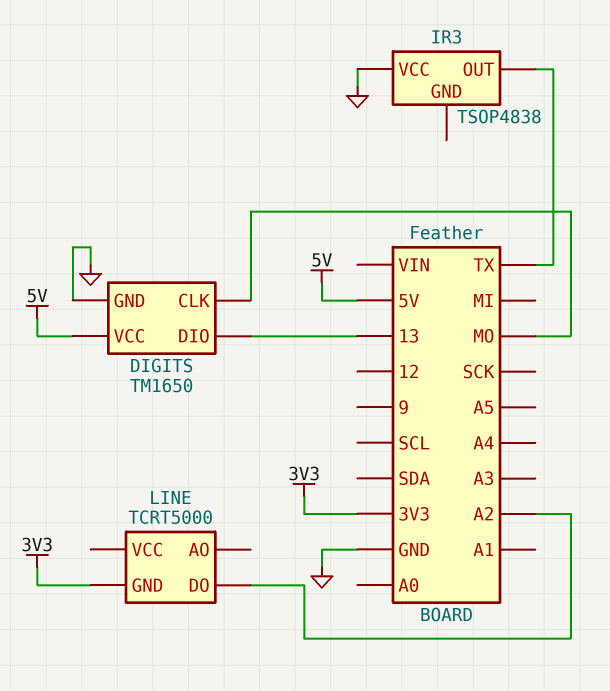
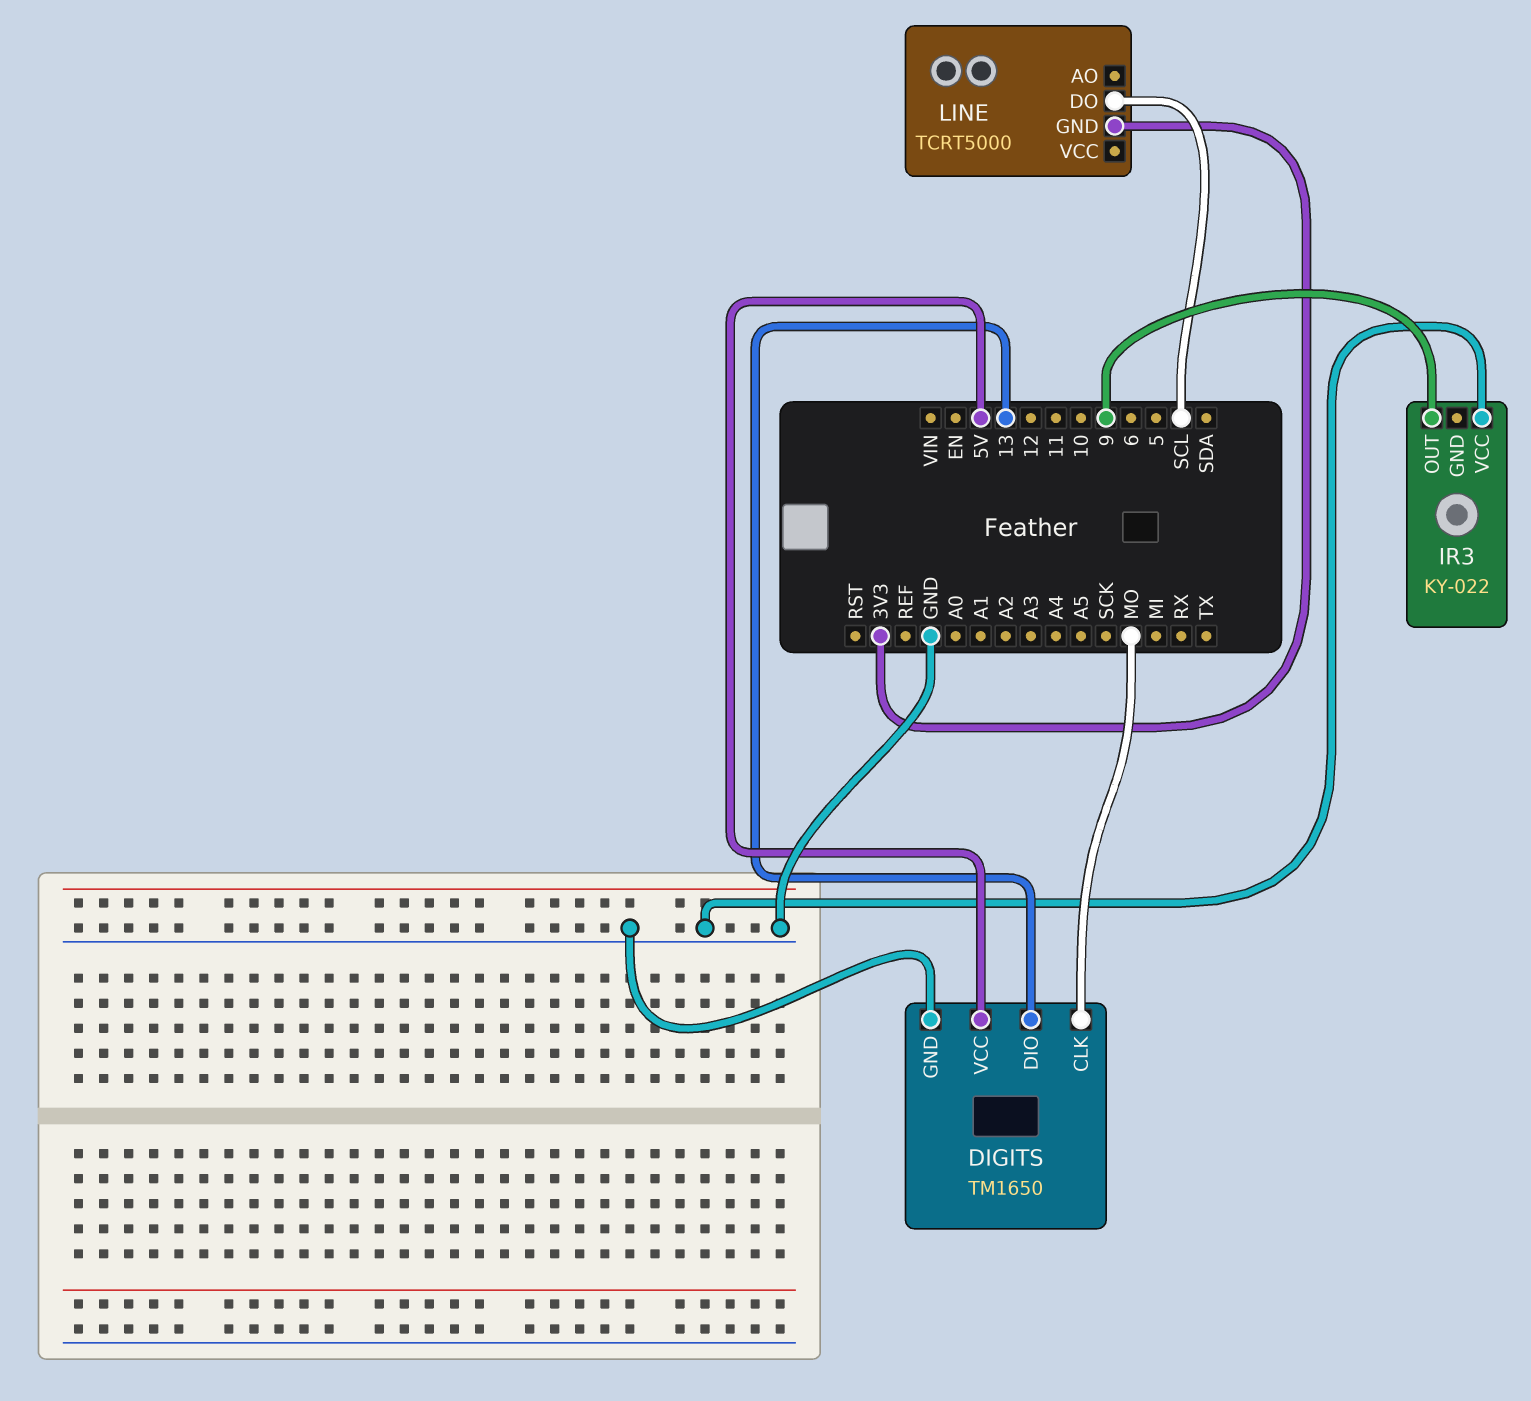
IR3: TSOP4838 -> KY-022
IR3 pin OUT: TX -> 9
LINE pin DO: A2 -> SCL

